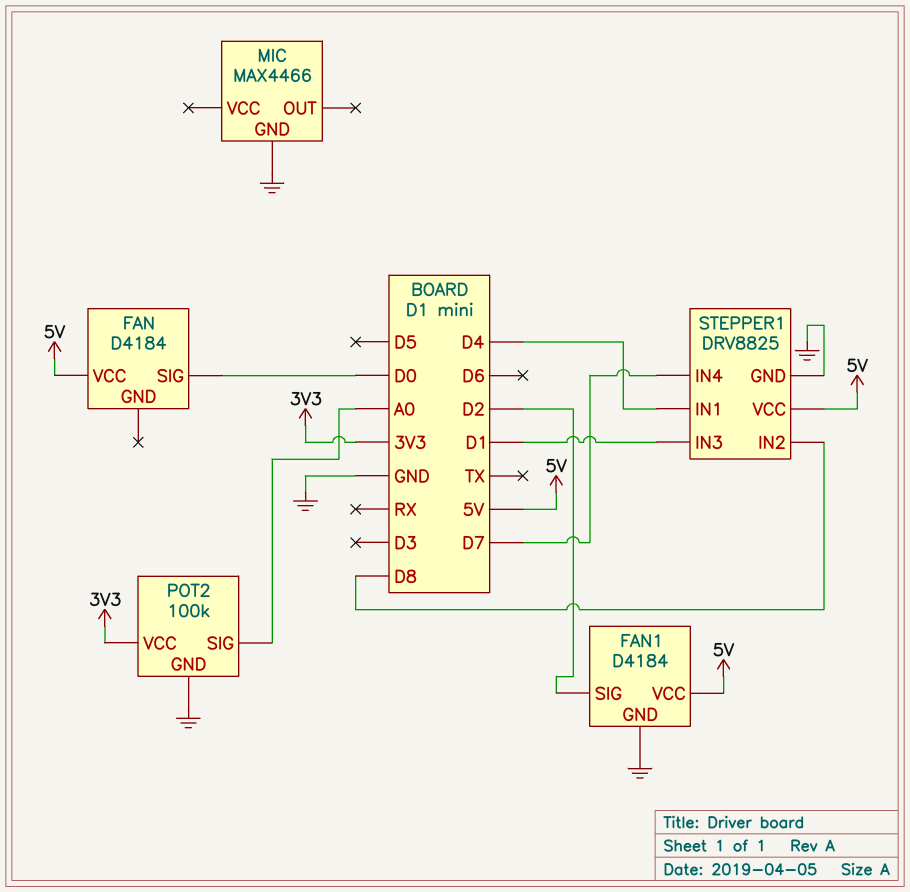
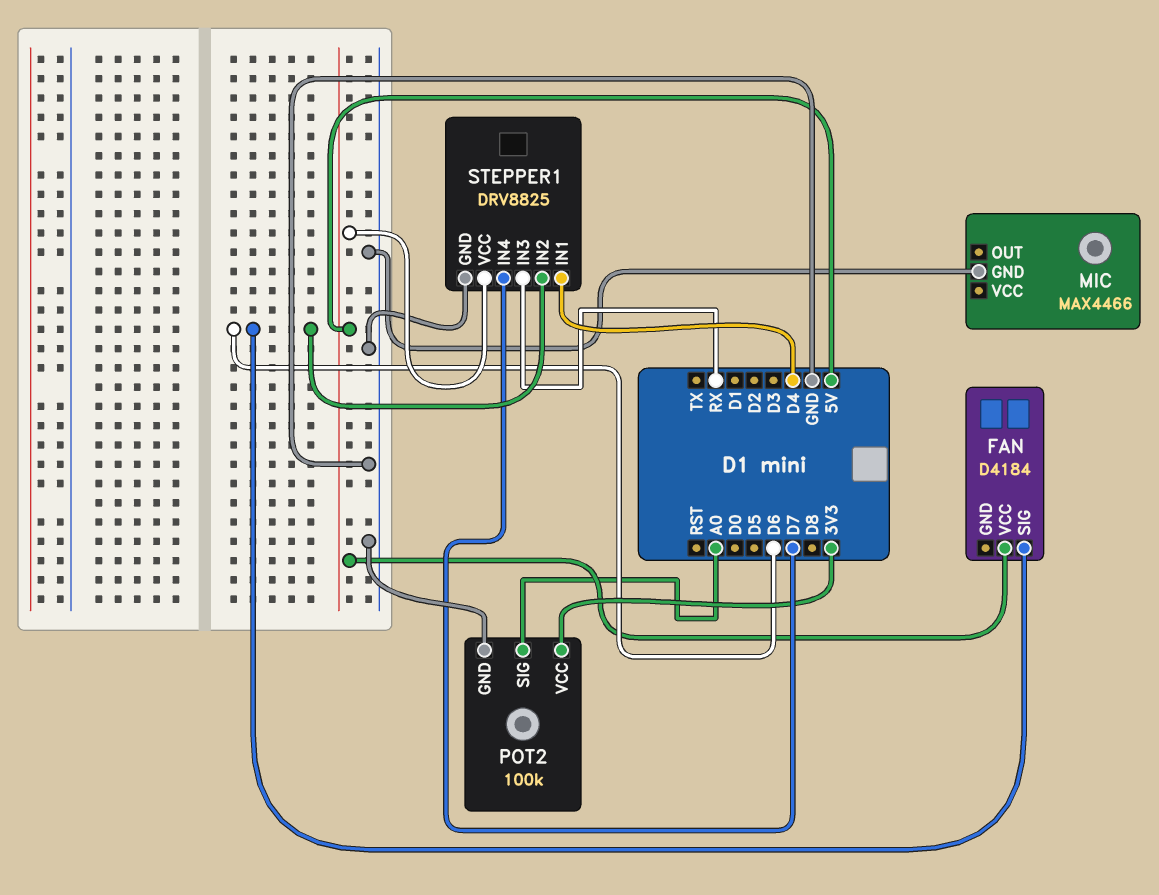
FAN pin SIG: D0 -> D6
FAN1: D4184 -> none
FAN1 pin GND: GND -> none
FAN1 pin SIG: D2 -> none
FAN1 pin VCC: 5V -> none
STEPPER1 pin IN2: D8 -> D6
STEPPER1 pin IN3: D1 -> RX

